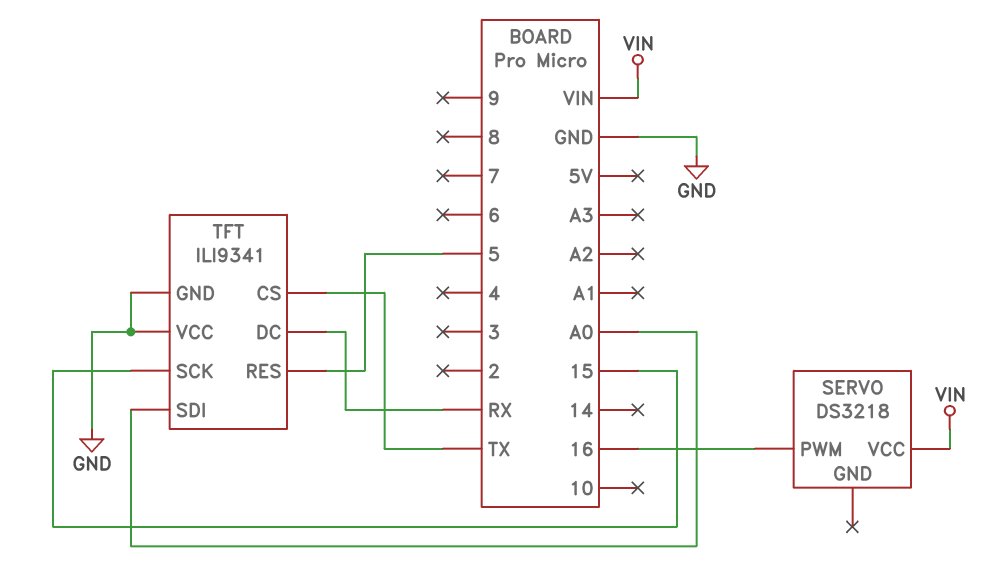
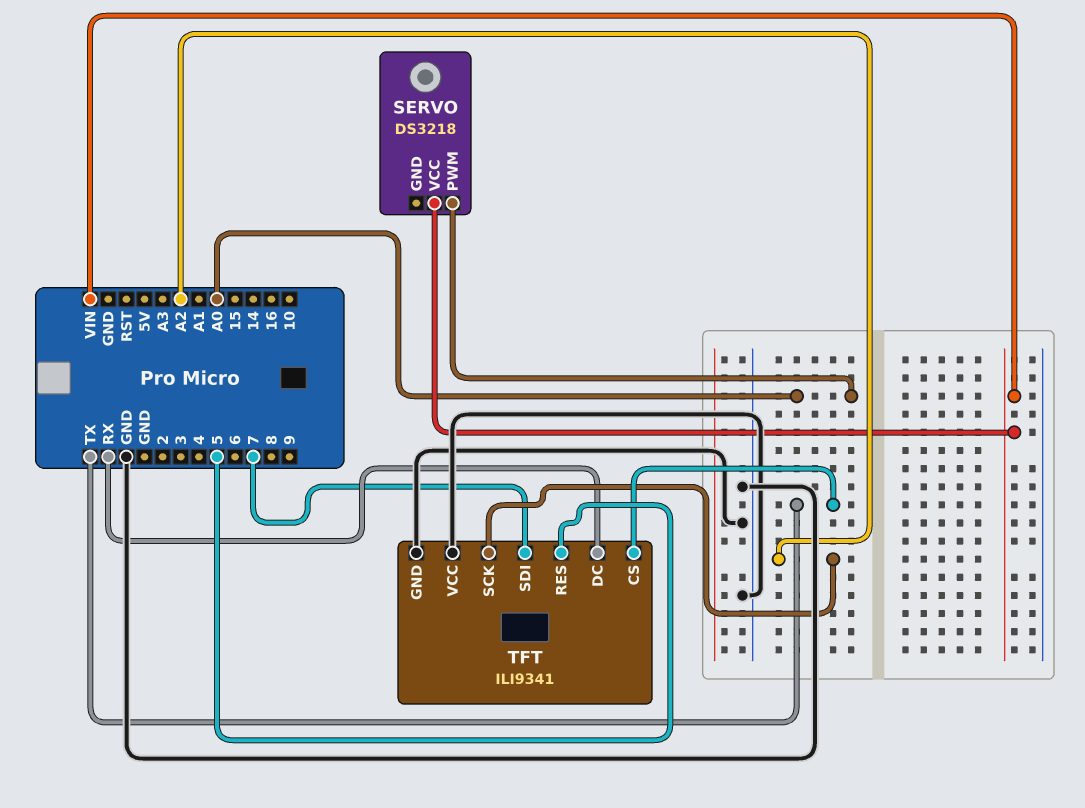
SERVO pin PWM: 16 -> A0
TFT pin SCK: 15 -> A2
TFT pin SDI: A0 -> 7

